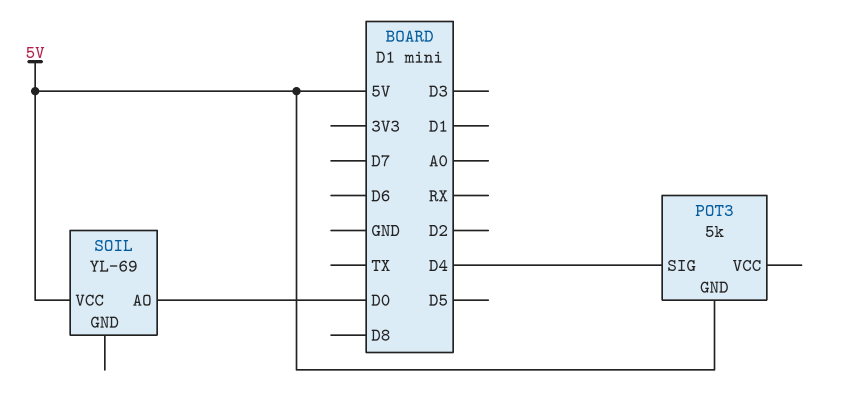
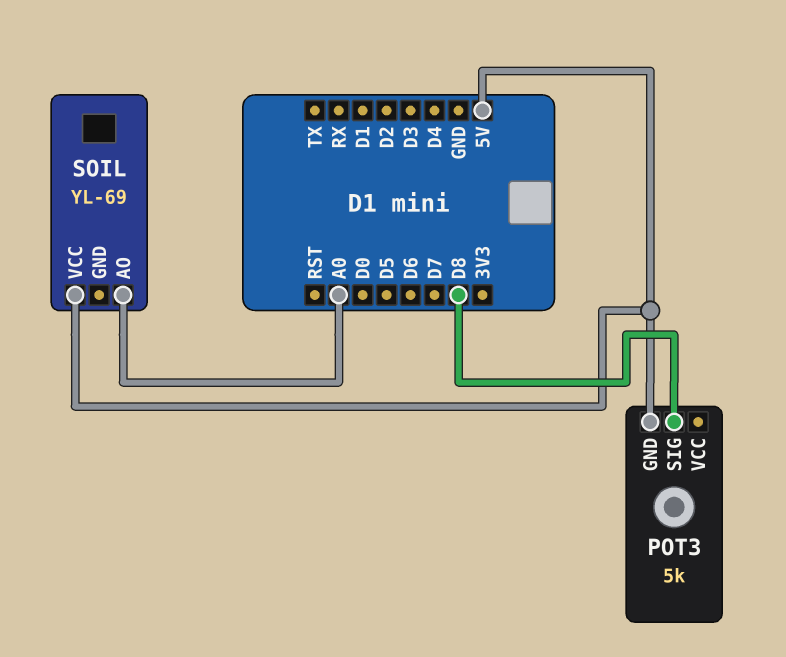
POT3 pin SIG: D4 -> D8
SOIL pin AO: D0 -> A0

